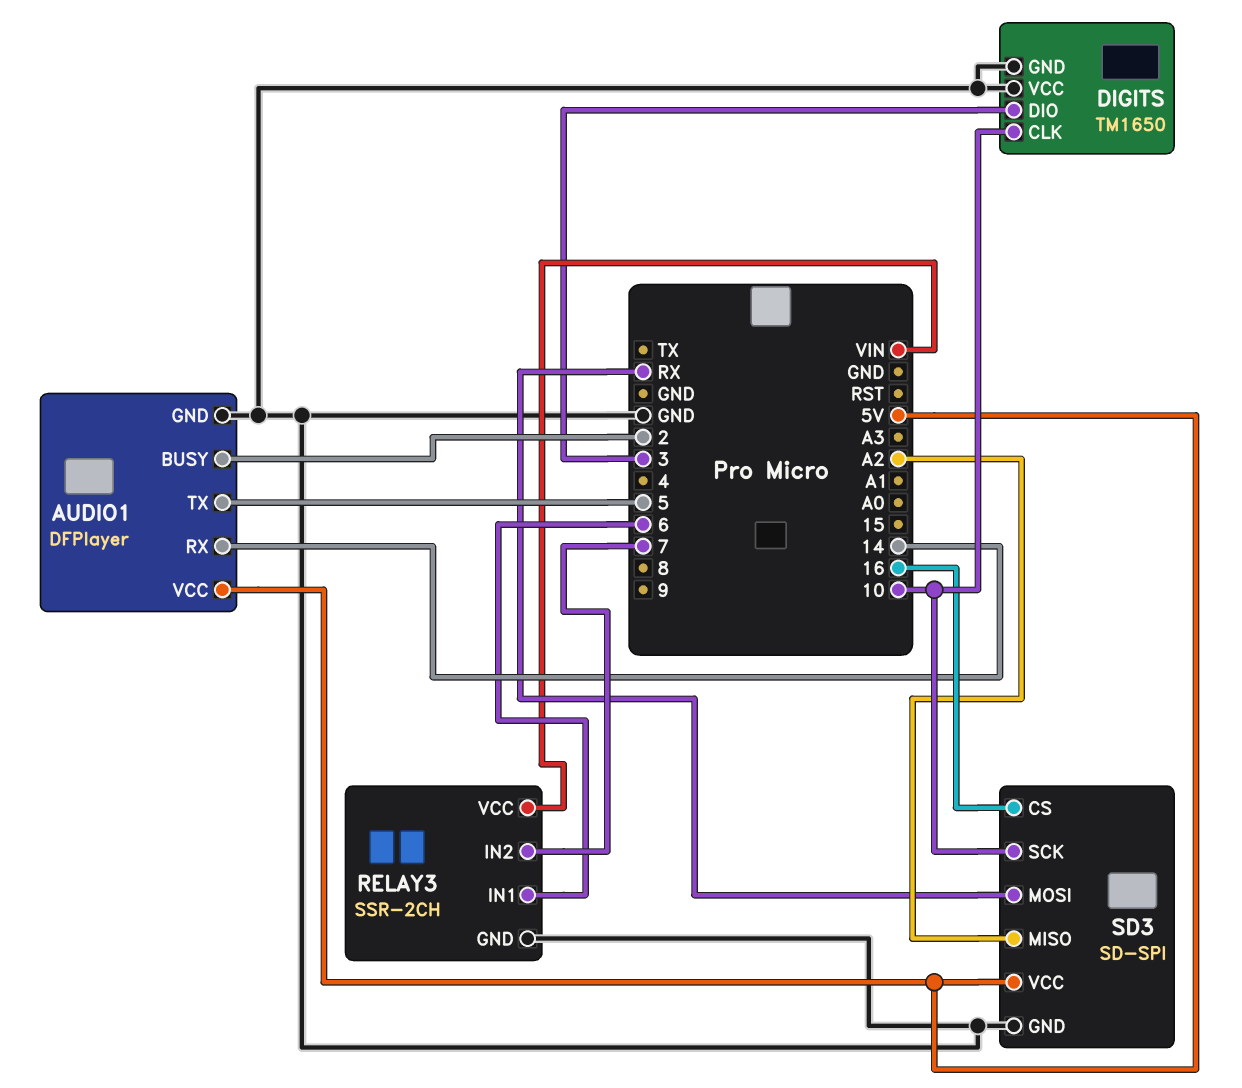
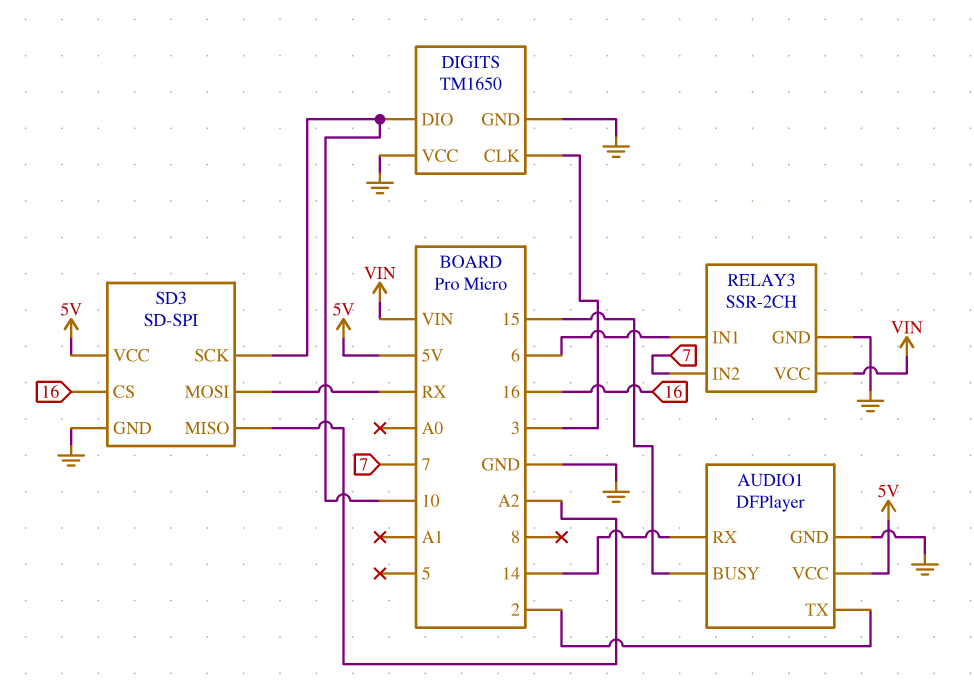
AUDIO1 pin BUSY: 2 -> 15
AUDIO1 pin TX: 5 -> 2
DIGITS pin CLK: 10 -> 3
DIGITS pin DIO: 3 -> 10

